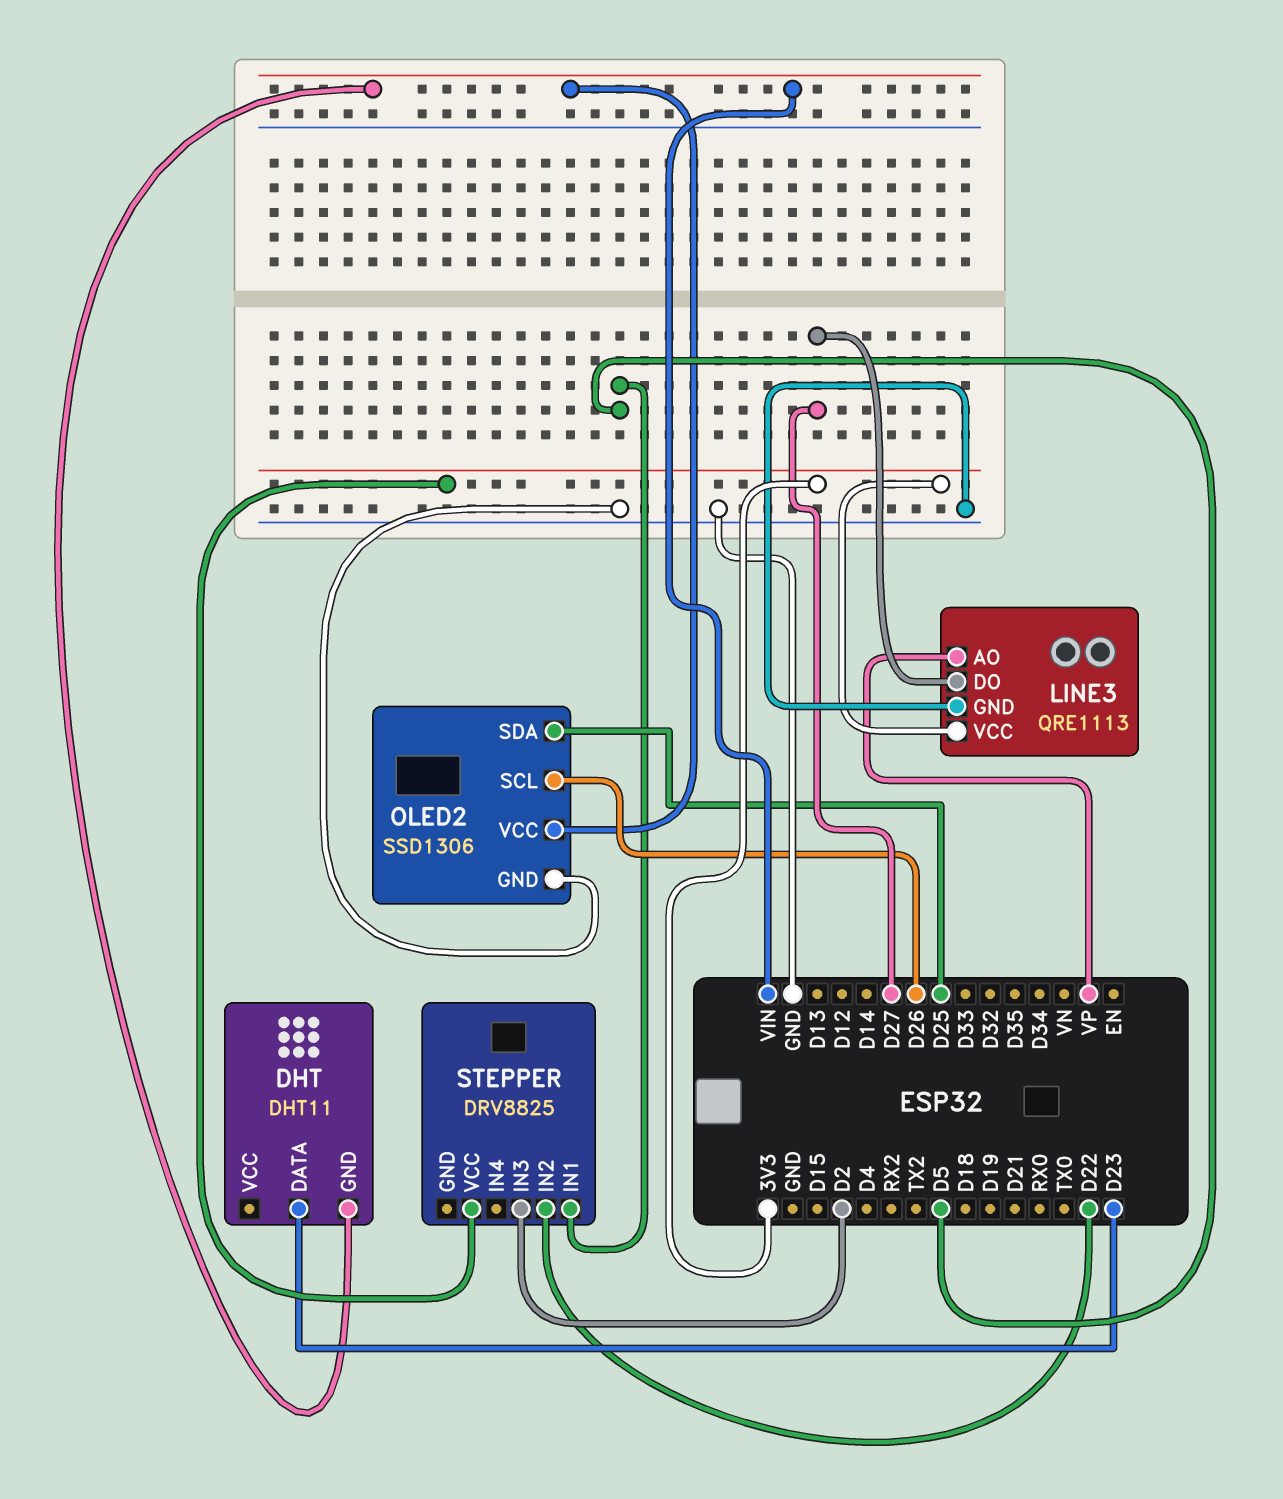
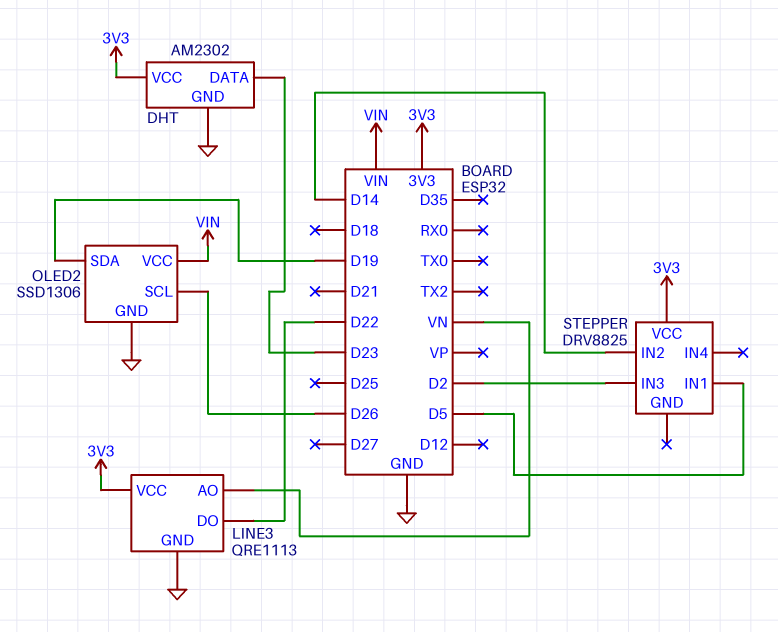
DHT: DHT11 -> AM2302
DHT pin GND: VIN -> GND
DHT pin VCC: none -> 3V3
LINE3 pin AO: VP -> VN
LINE3 pin DO: D27 -> D22
OLED2 pin SDA: D25 -> D19
STEPPER pin IN2: D22 -> D14

